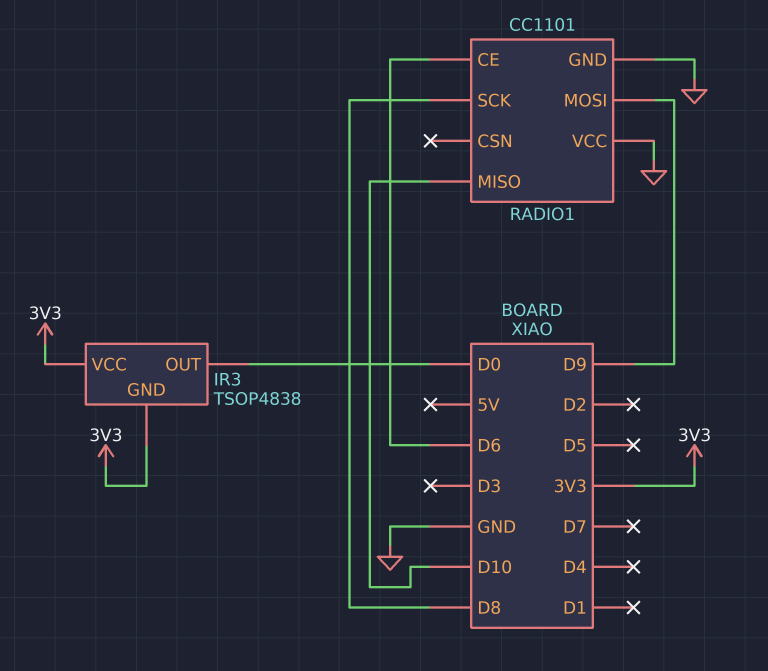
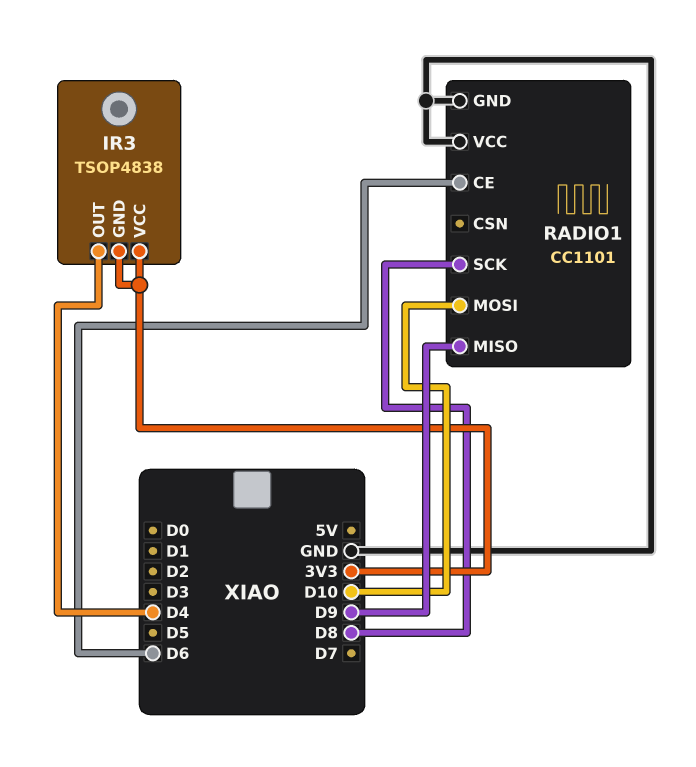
IR3 pin OUT: D0 -> D4
RADIO1 pin MISO: D10 -> D9
RADIO1 pin MOSI: D9 -> D10

